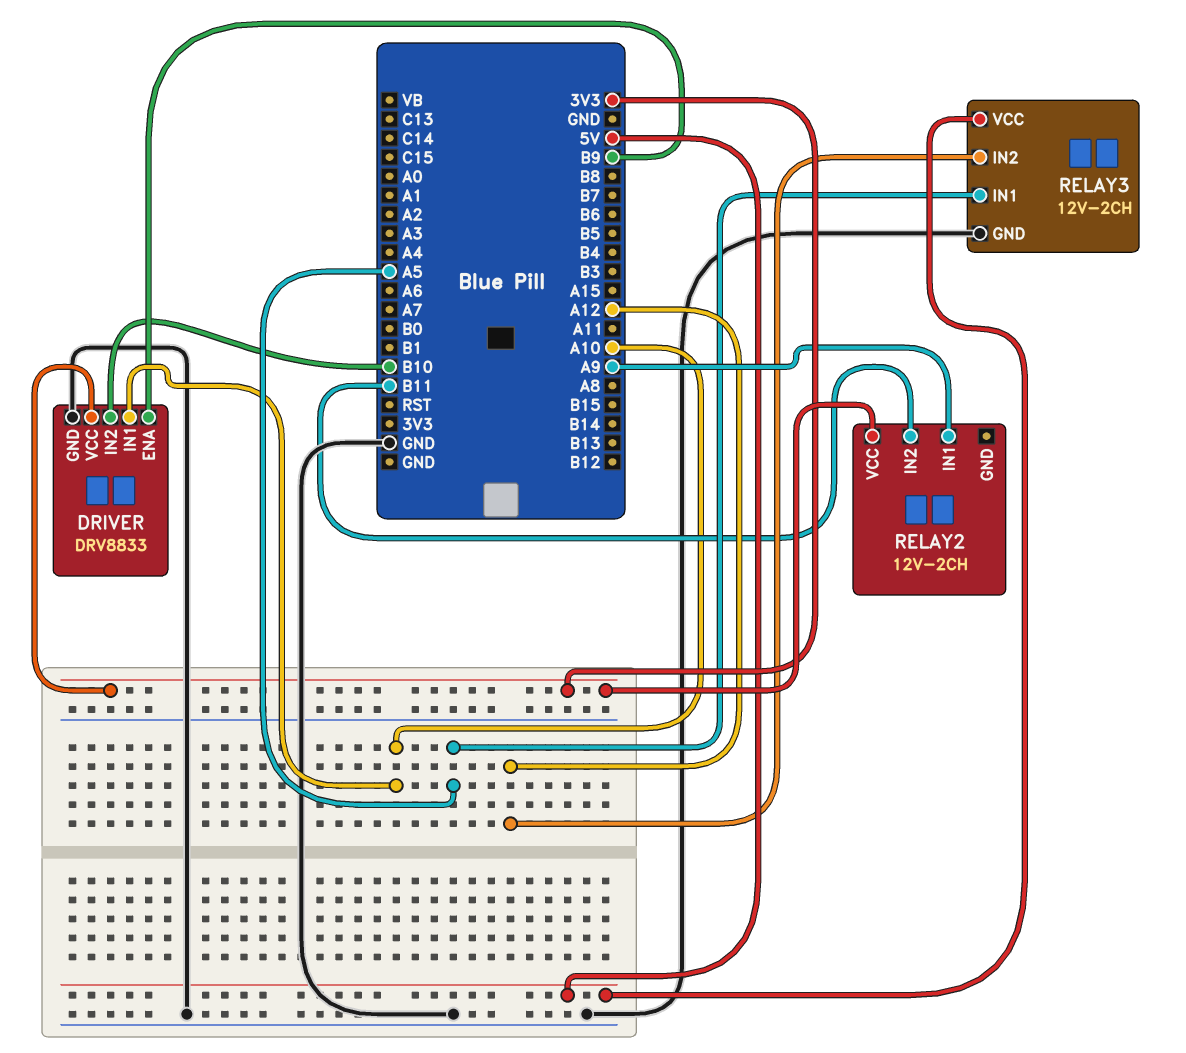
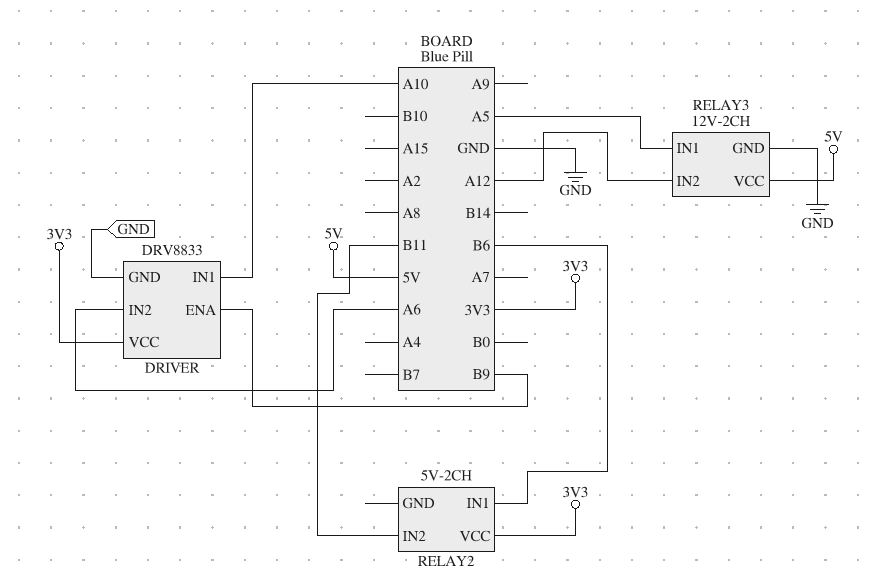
DRIVER pin IN2: B10 -> A6
RELAY2: 12V-2CH -> 5V-2CH
RELAY2 pin IN1: A9 -> B6

